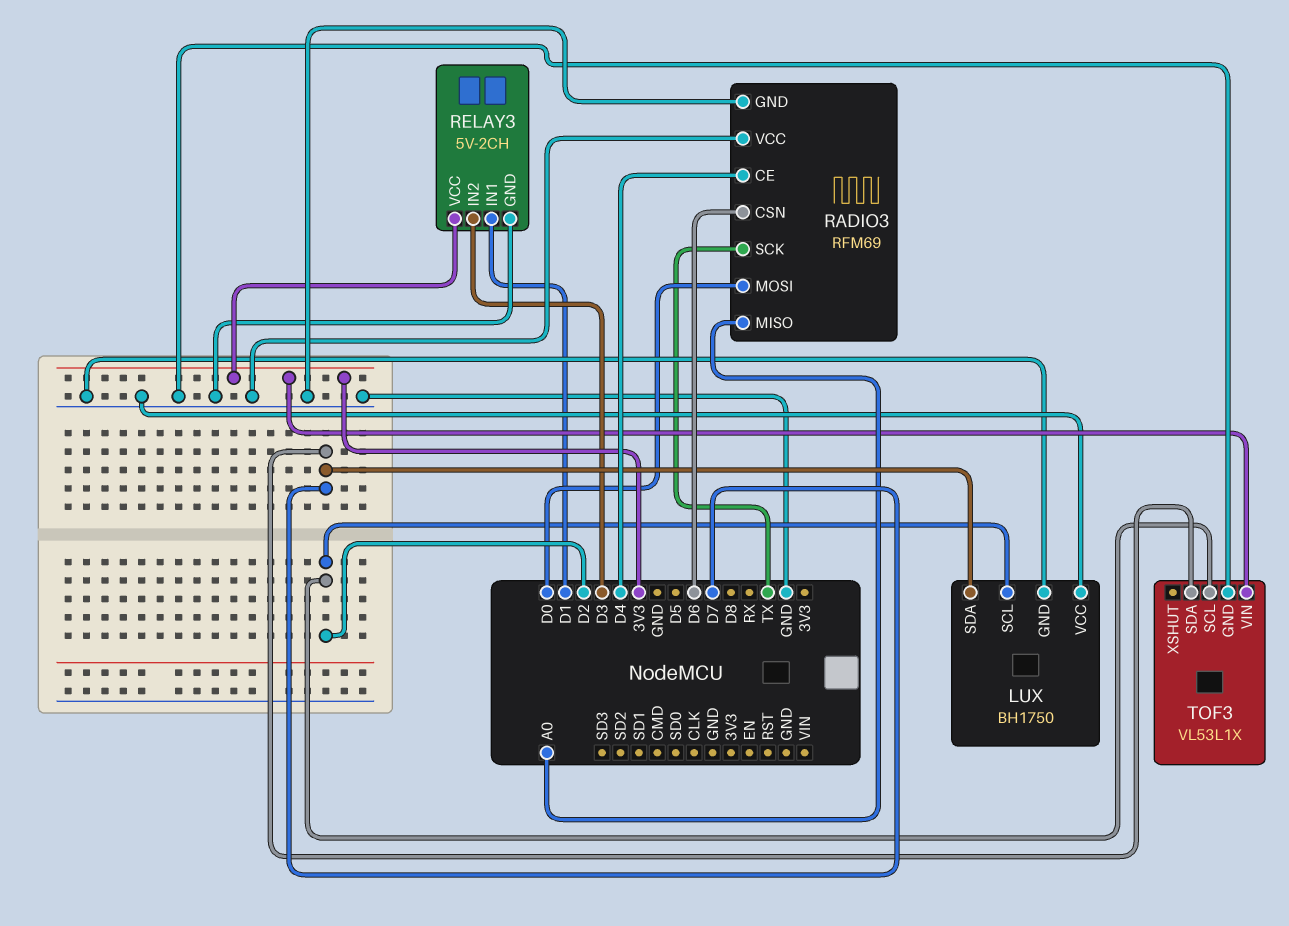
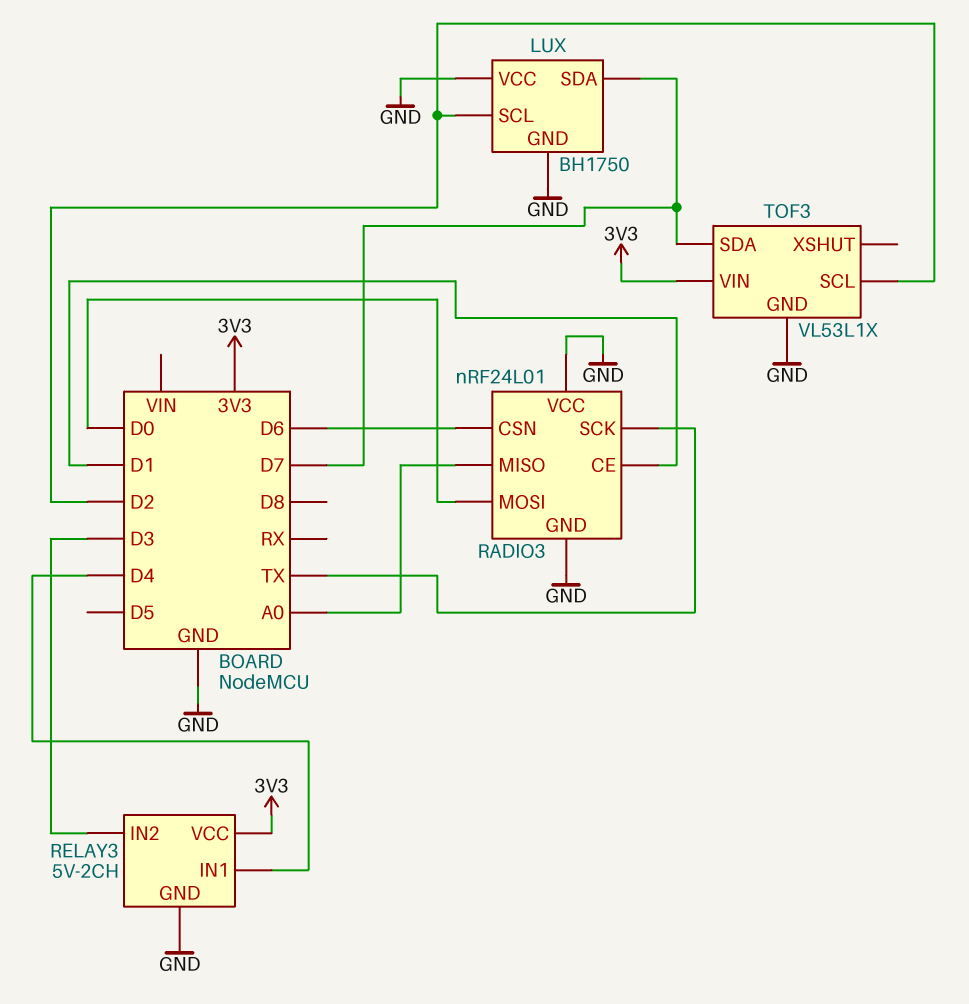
RADIO3: RFM69 -> nRF24L01
RADIO3 pin CE: D4 -> D1
RELAY3 pin IN1: D1 -> D4

